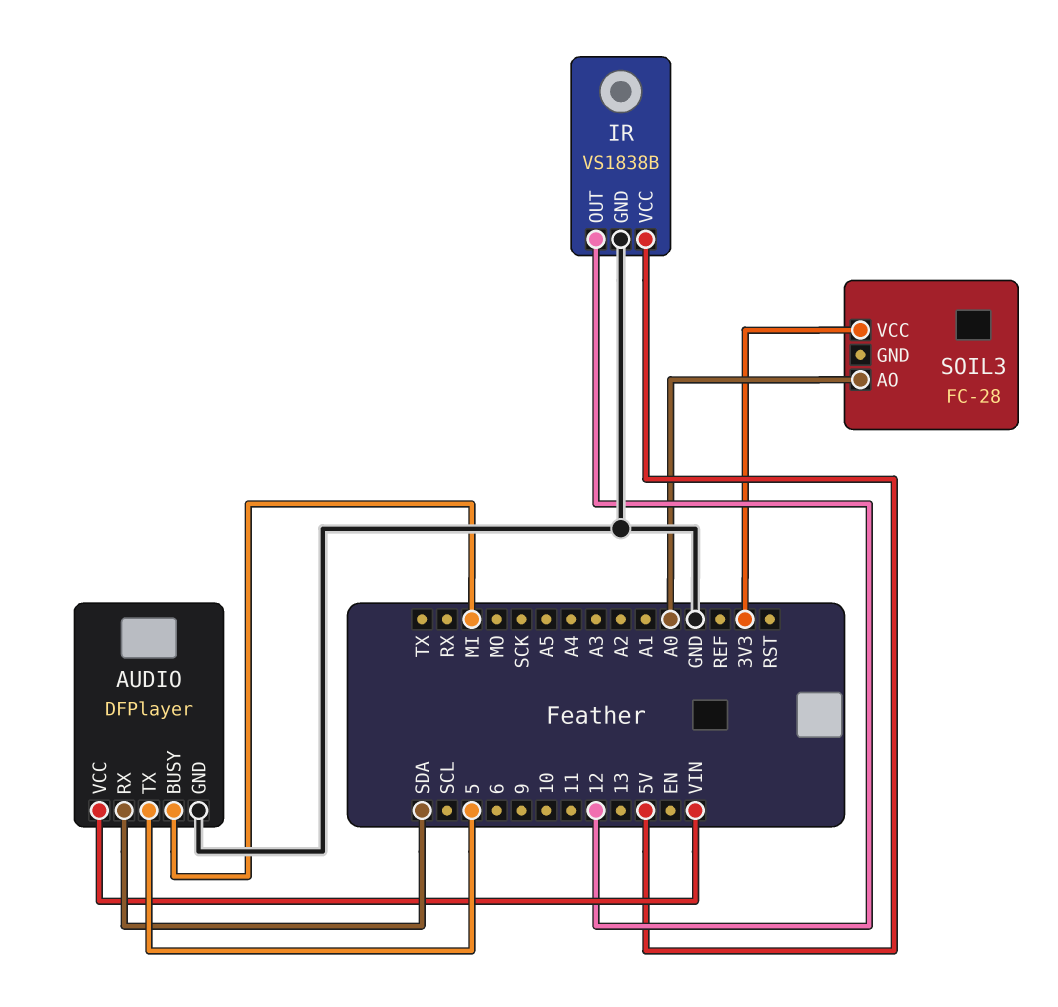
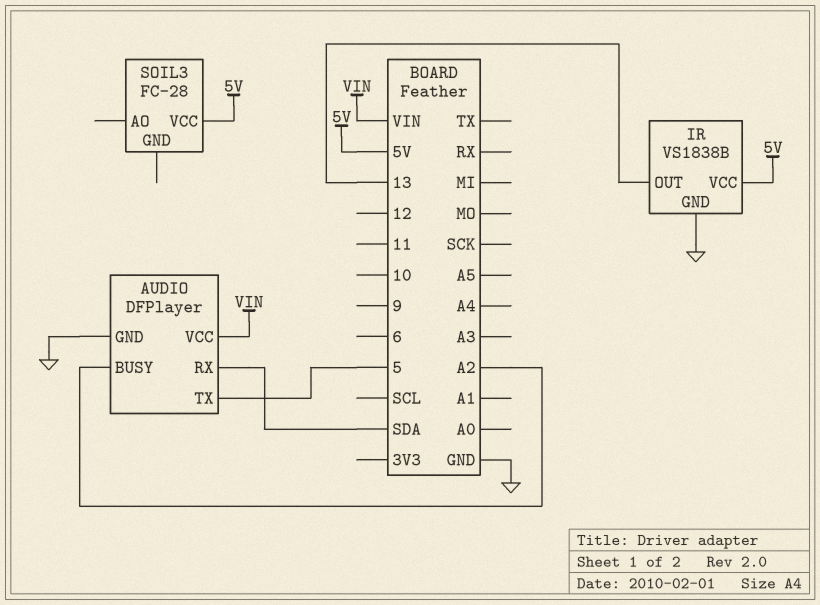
AUDIO pin BUSY: MI -> A2
IR pin OUT: 12 -> 13
SOIL3 pin AO: A0 -> none
SOIL3 pin VCC: 3V3 -> 5V

